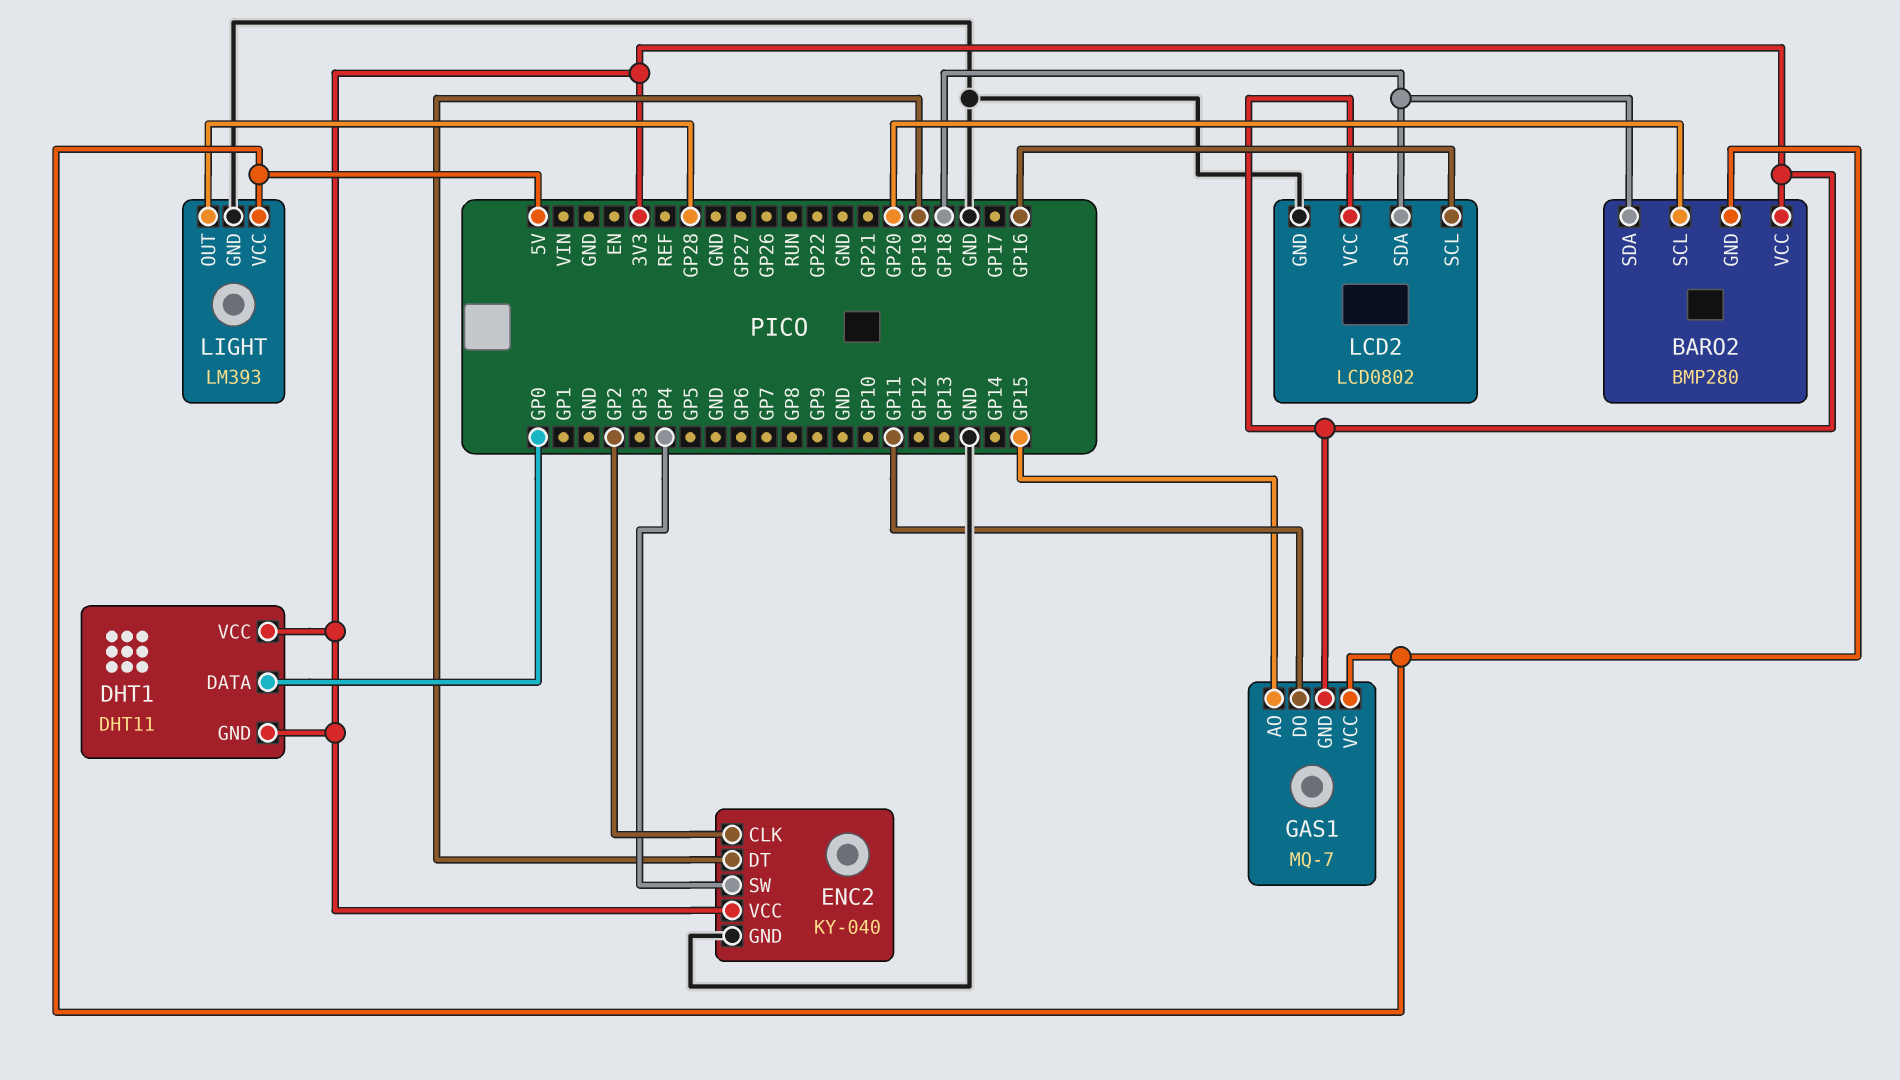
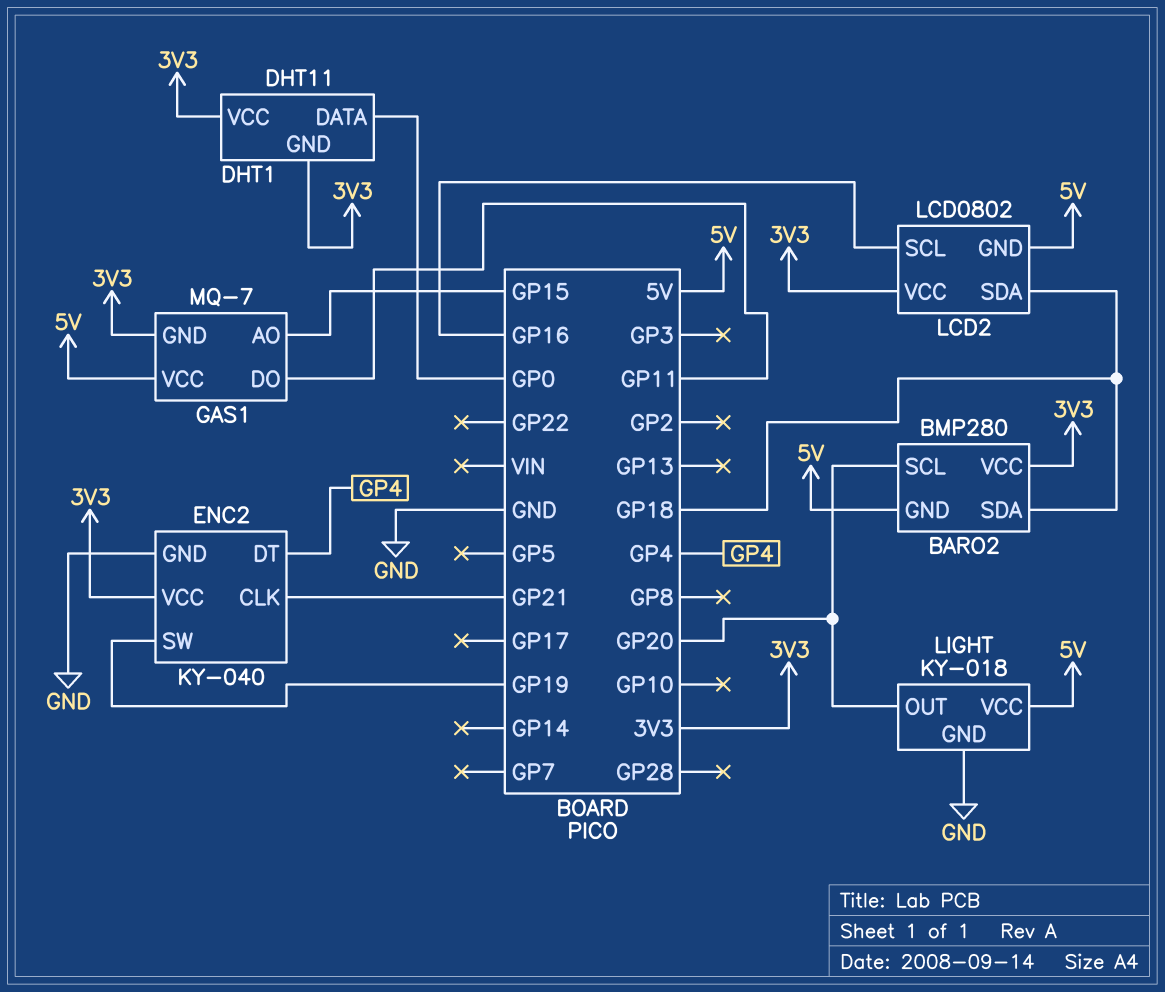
ENC2 pin CLK: GP2 -> GP21
ENC2 pin DT: GP19 -> GP4
ENC2 pin SW: GP4 -> GP19
LCD2 pin GND: GND -> 5V
LIGHT: LM393 -> KY-018
LIGHT pin OUT: GP28 -> GP20

